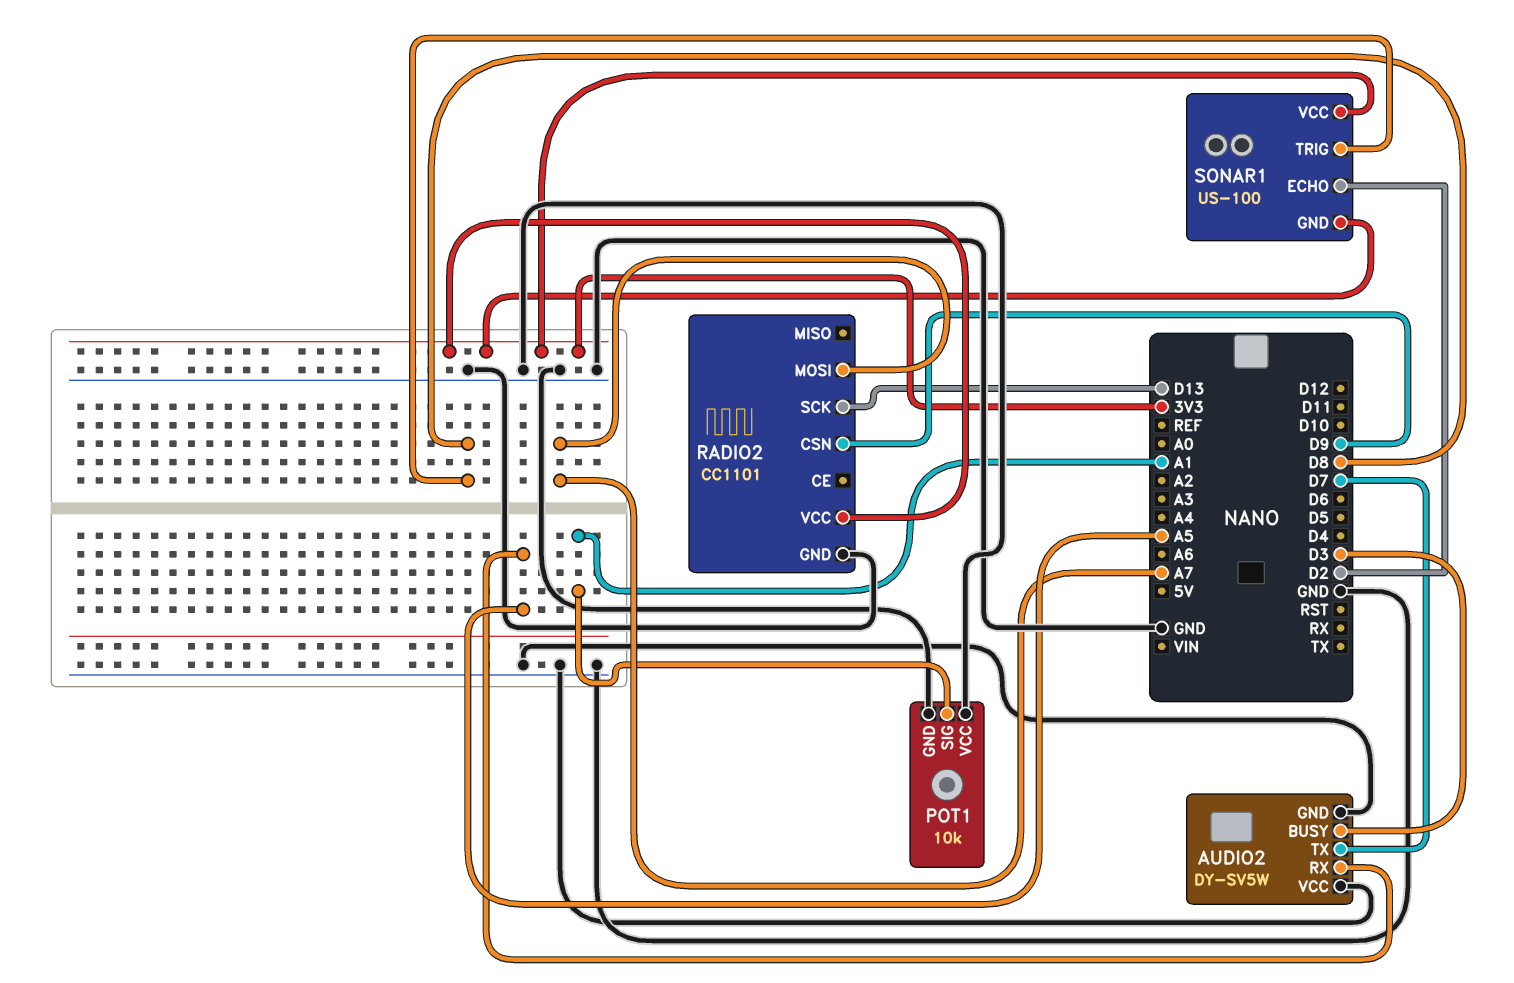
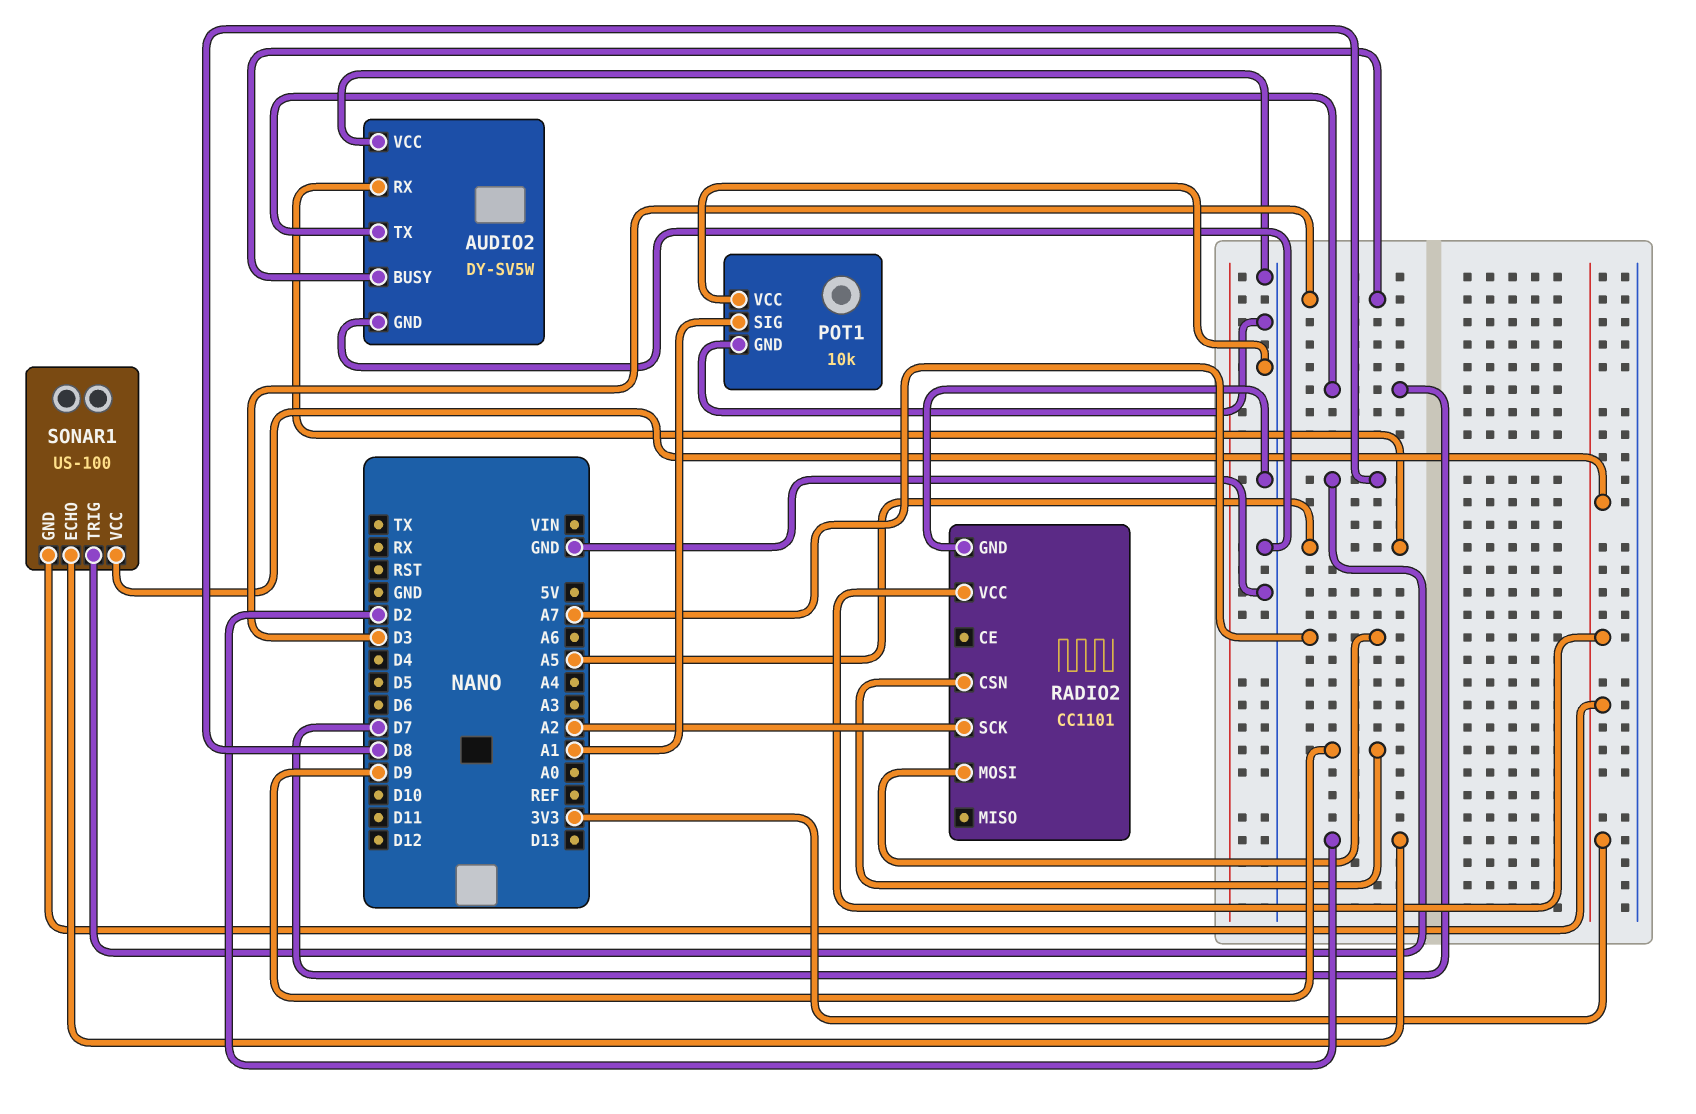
RADIO2 pin SCK: D13 -> A2

